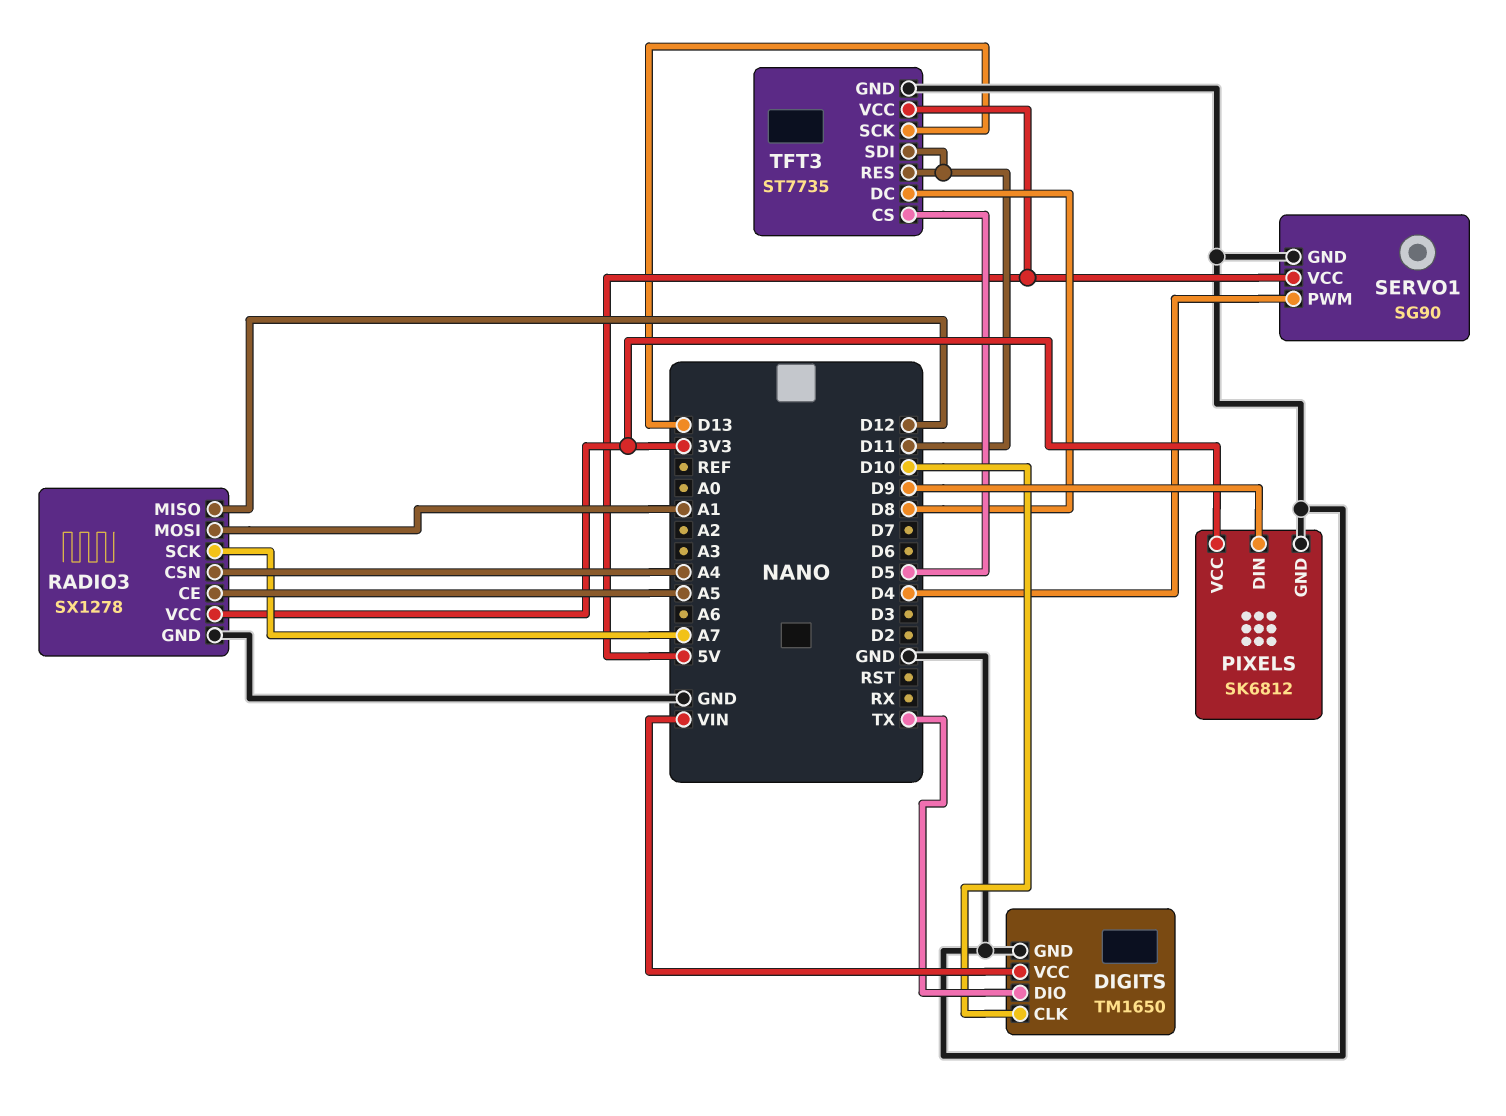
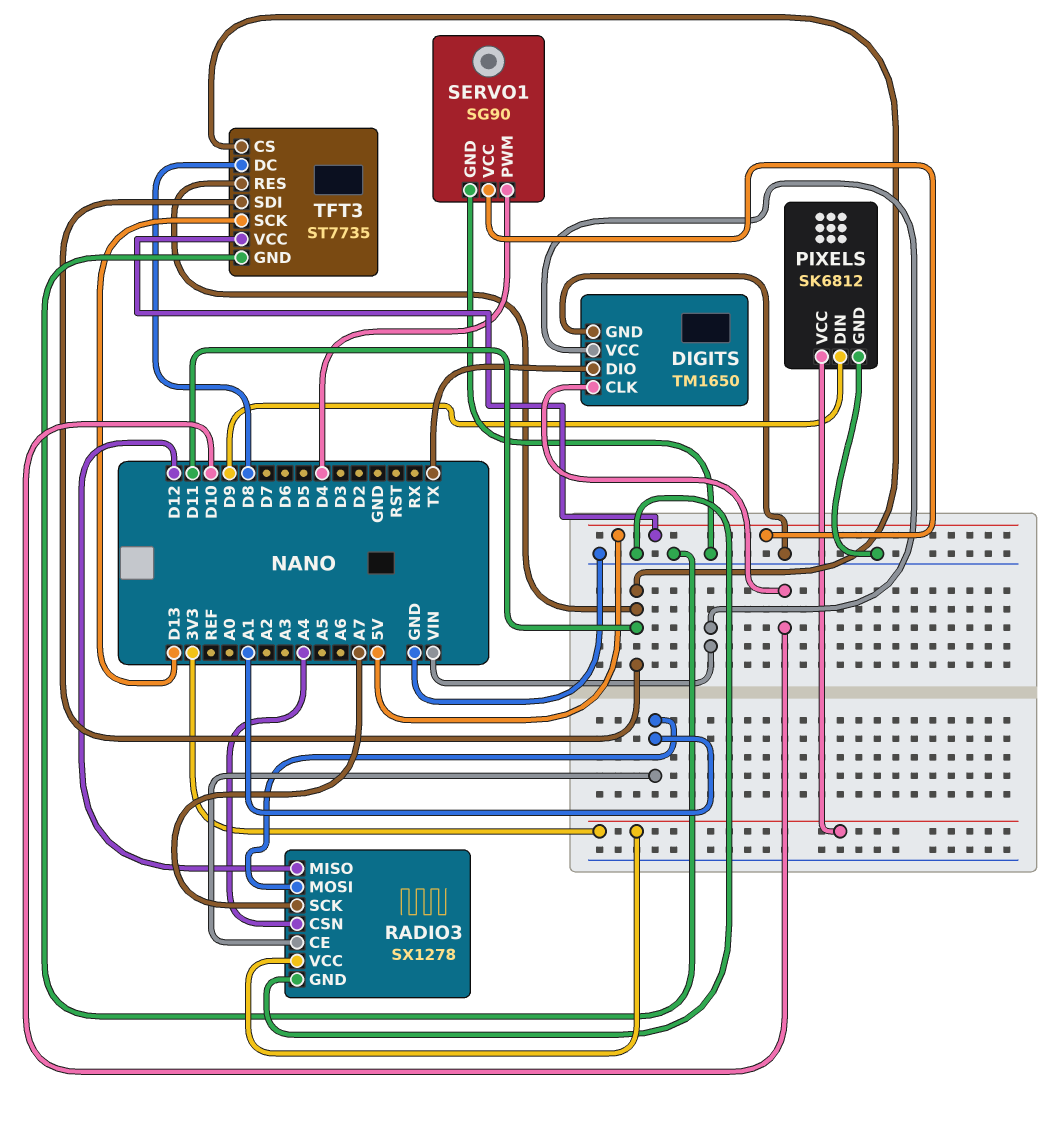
RADIO3 pin CE: A5 -> A1
TFT3 pin CS: D5 -> D11

